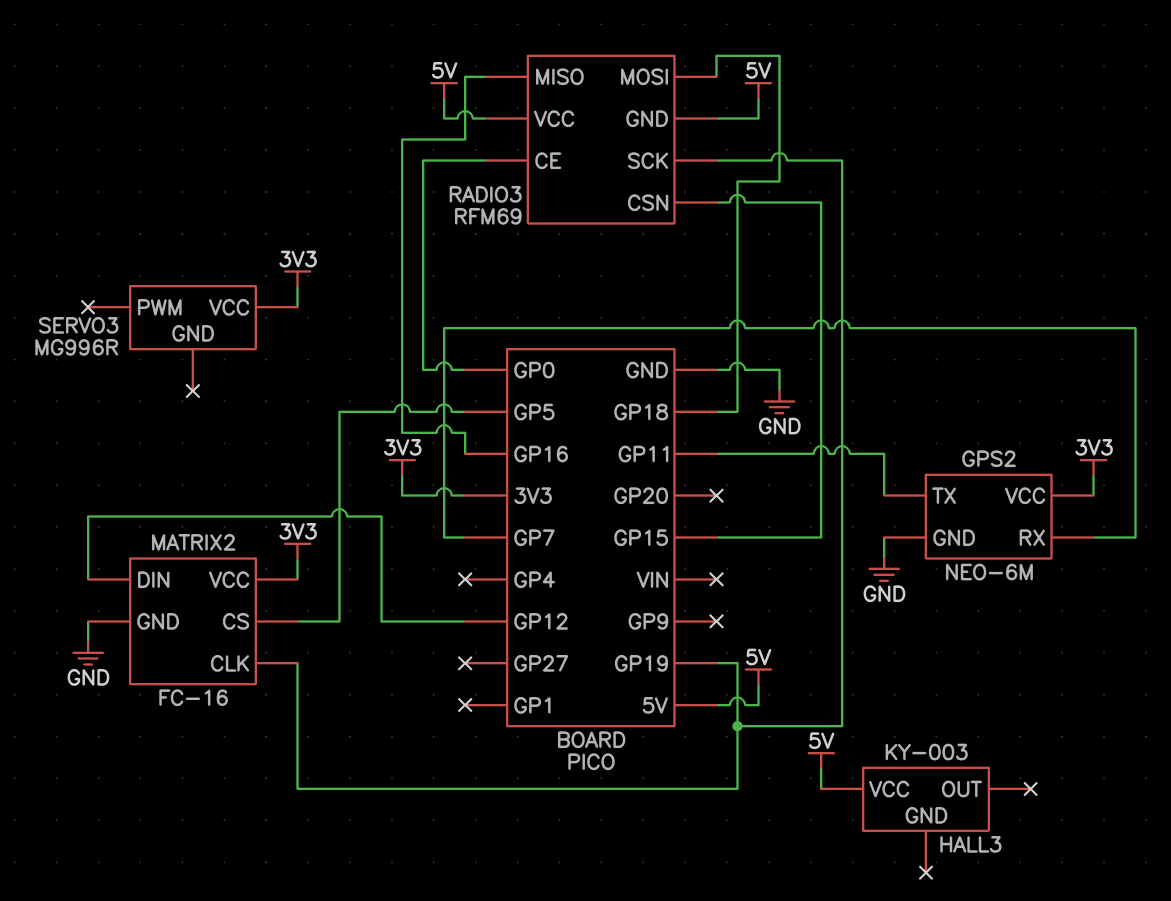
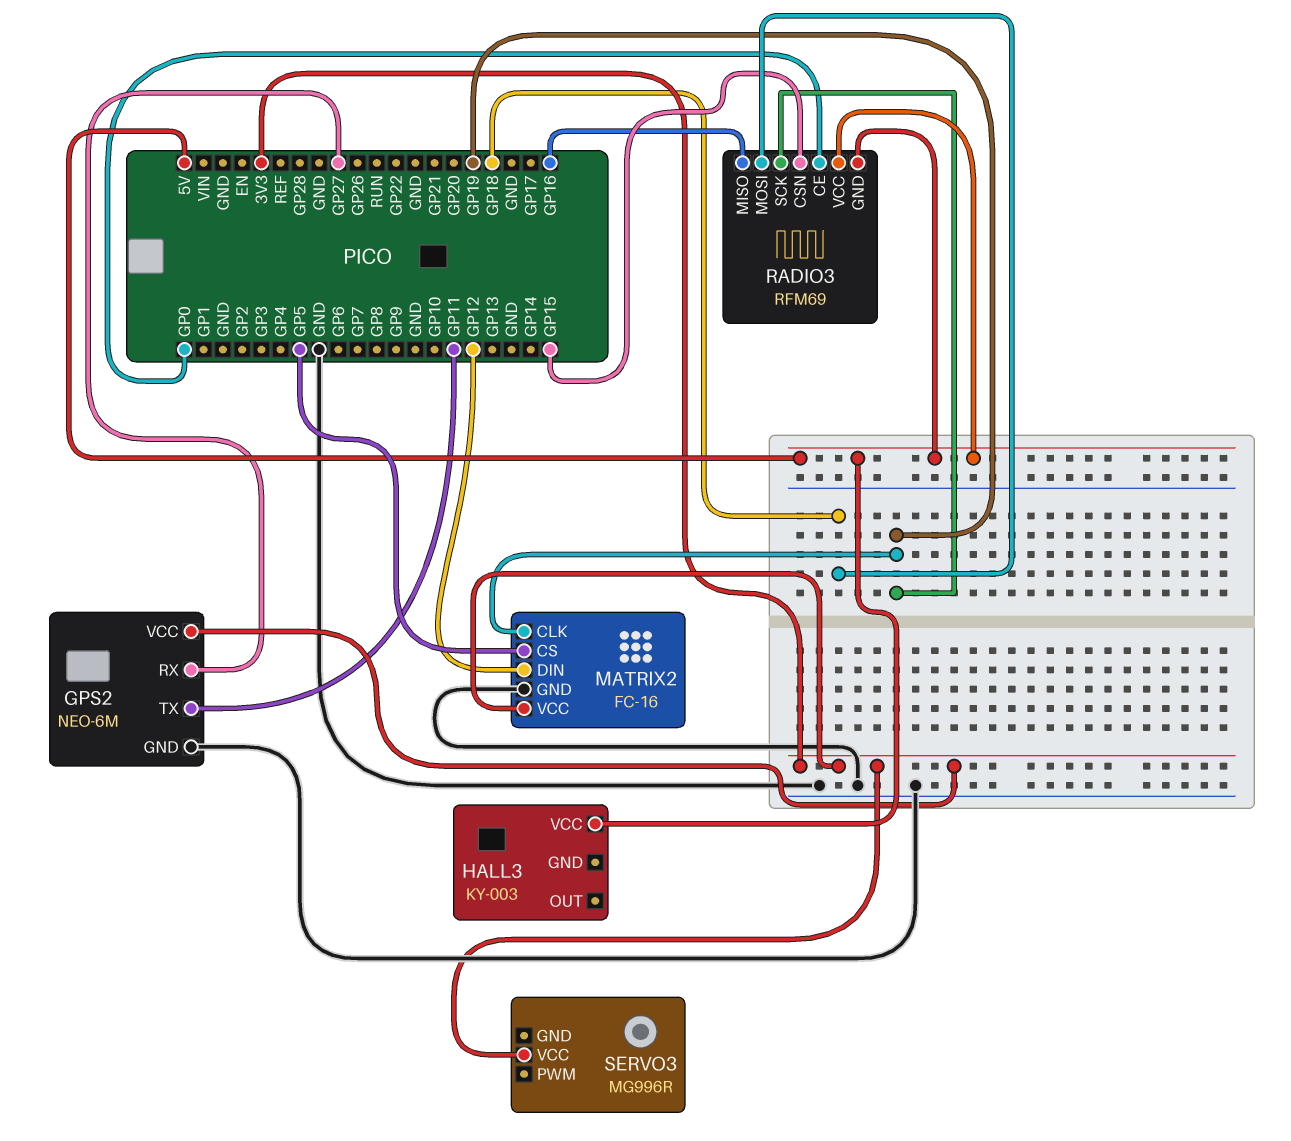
GPS2 pin RX: GP7 -> GP27

